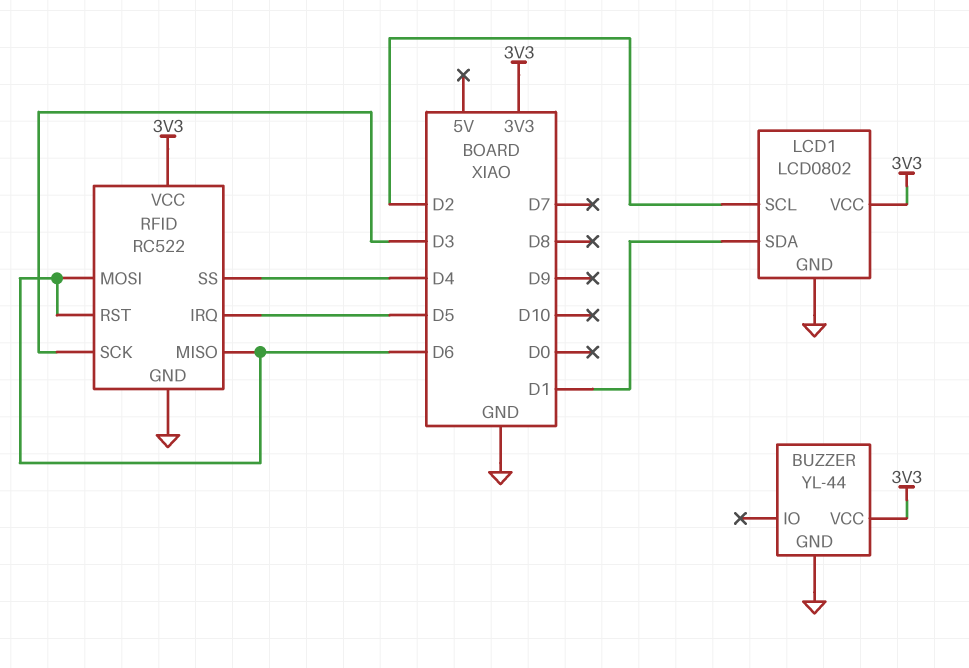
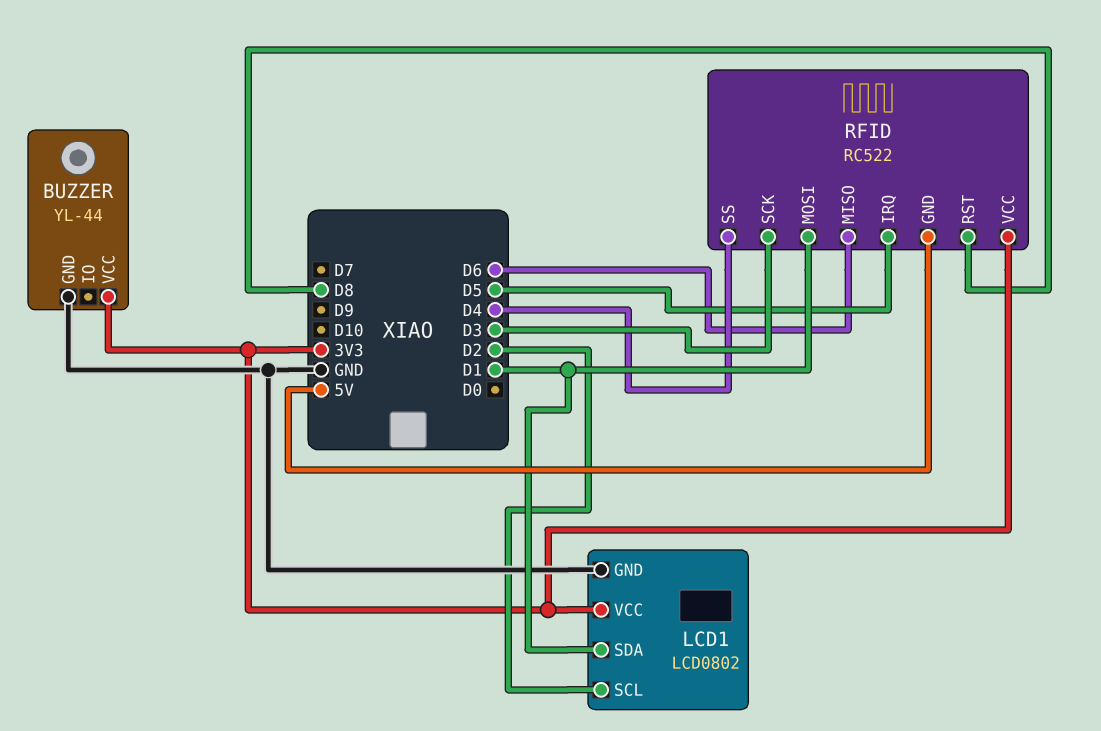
RFID pin GND: GND -> 5V
RFID pin MOSI: D6 -> D1
RFID pin RST: D6 -> D8

